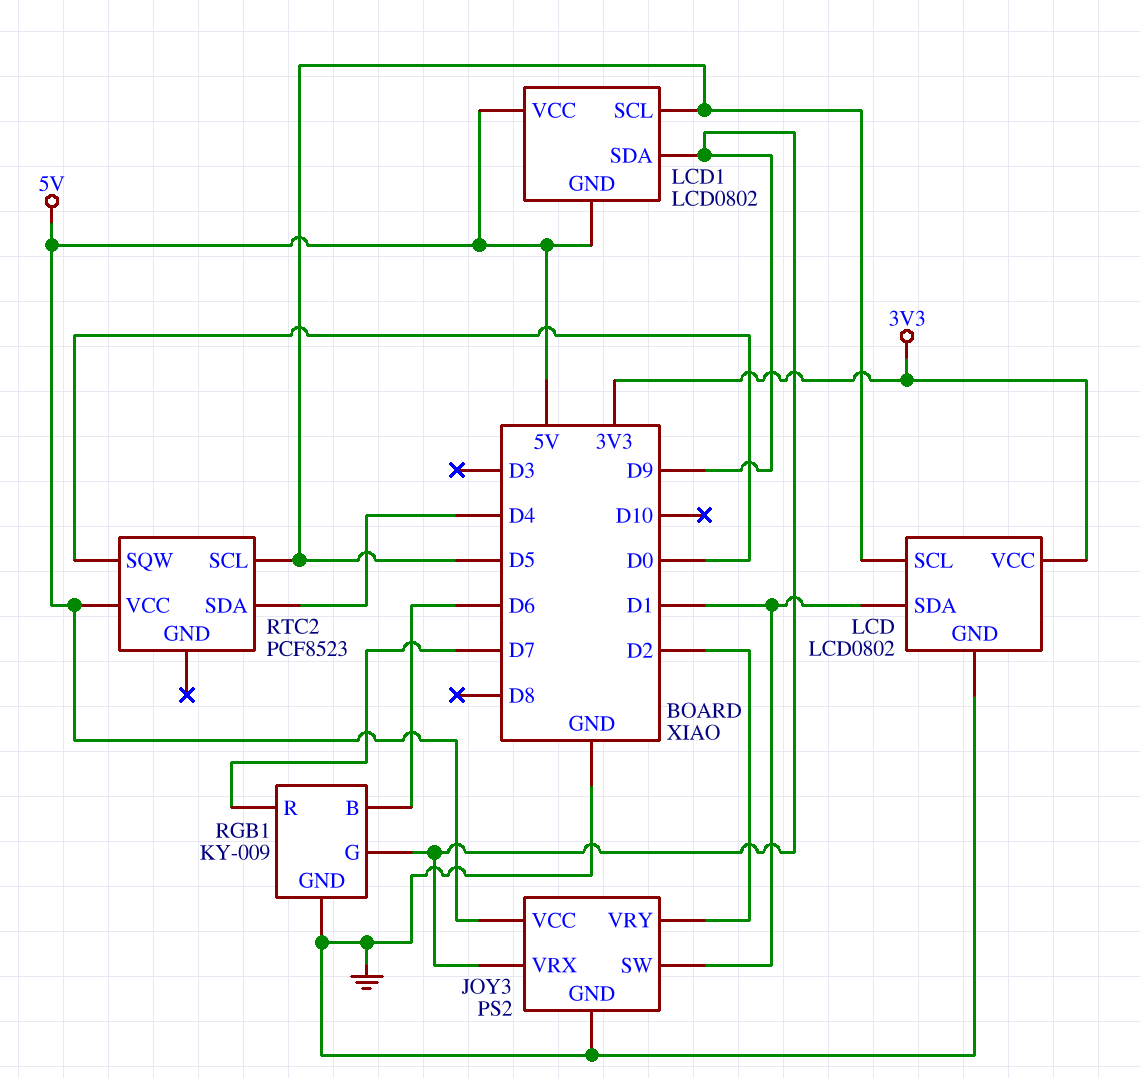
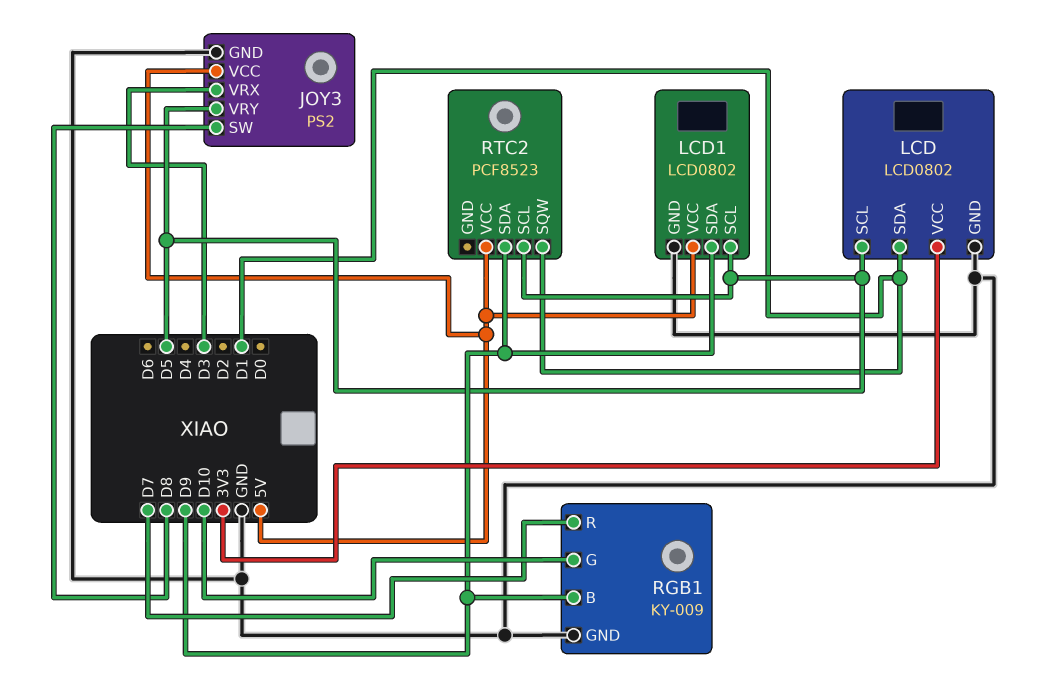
JOY3 pin SW: D1 -> D8
JOY3 pin VRX: D9 -> D3
JOY3 pin VRY: D2 -> D5
LCD1 pin GND: 5V -> GND
RGB1 pin B: D6 -> D9
RGB1 pin G: D9 -> D10
RTC2 pin SDA: D4 -> D9
RTC2 pin SQW: D0 -> D1

